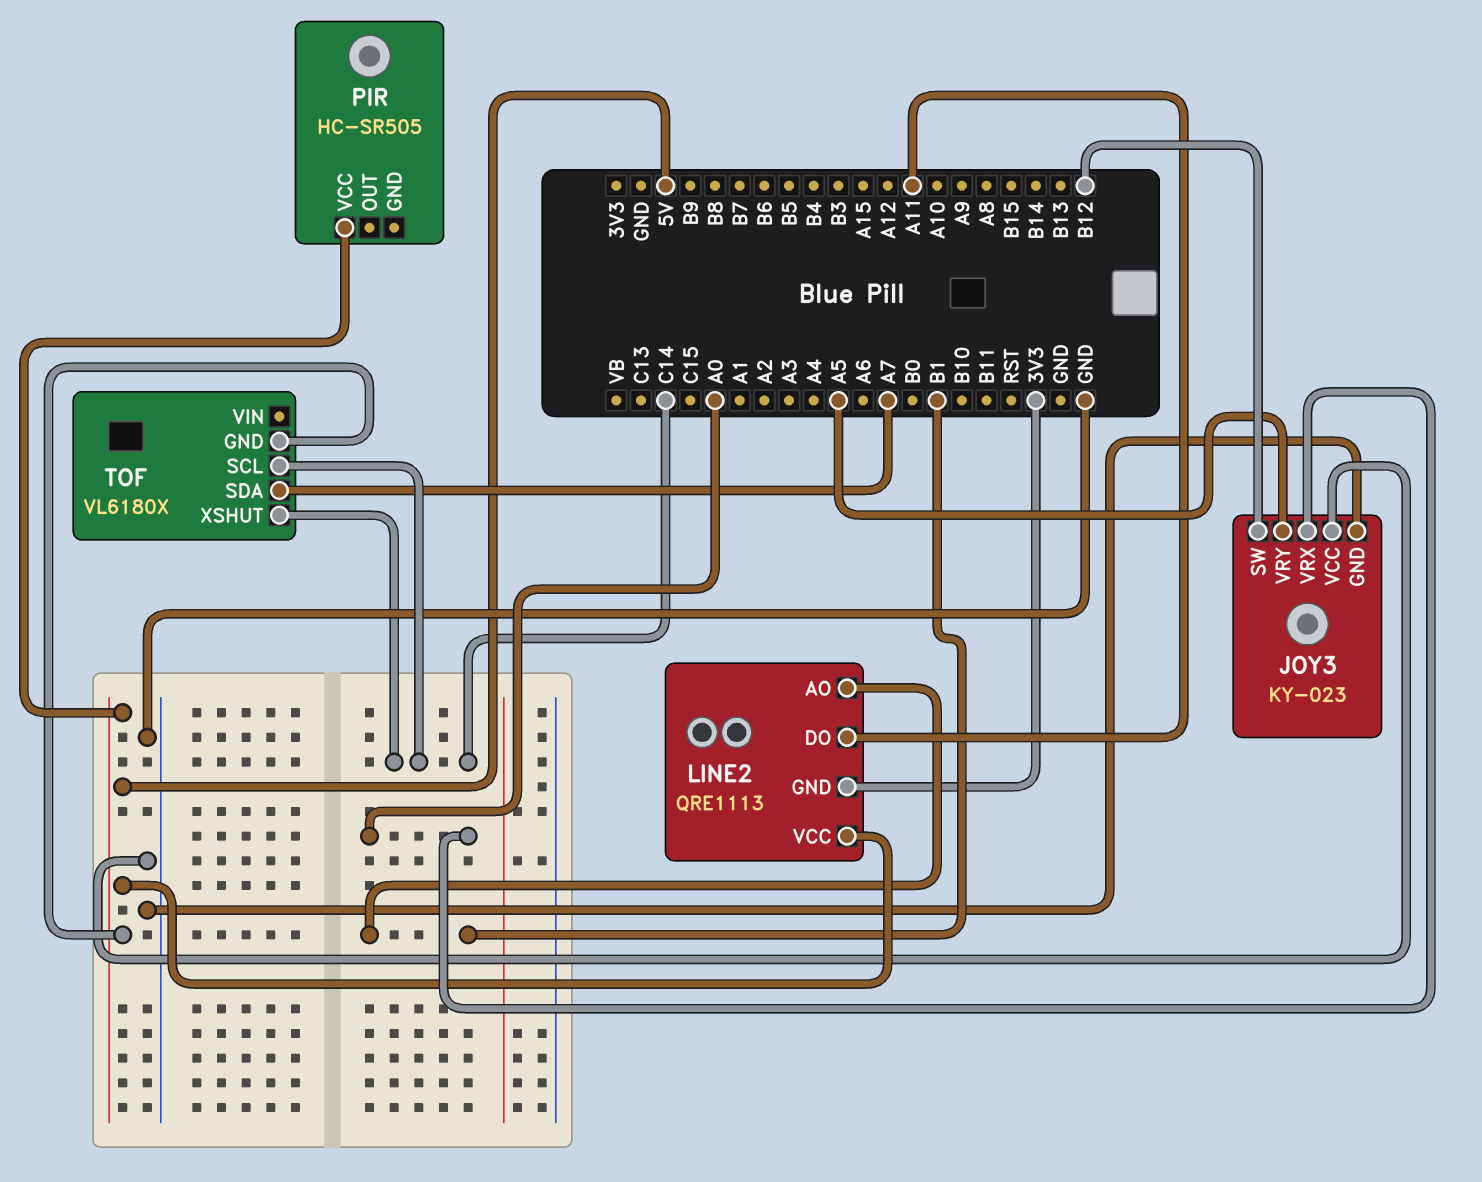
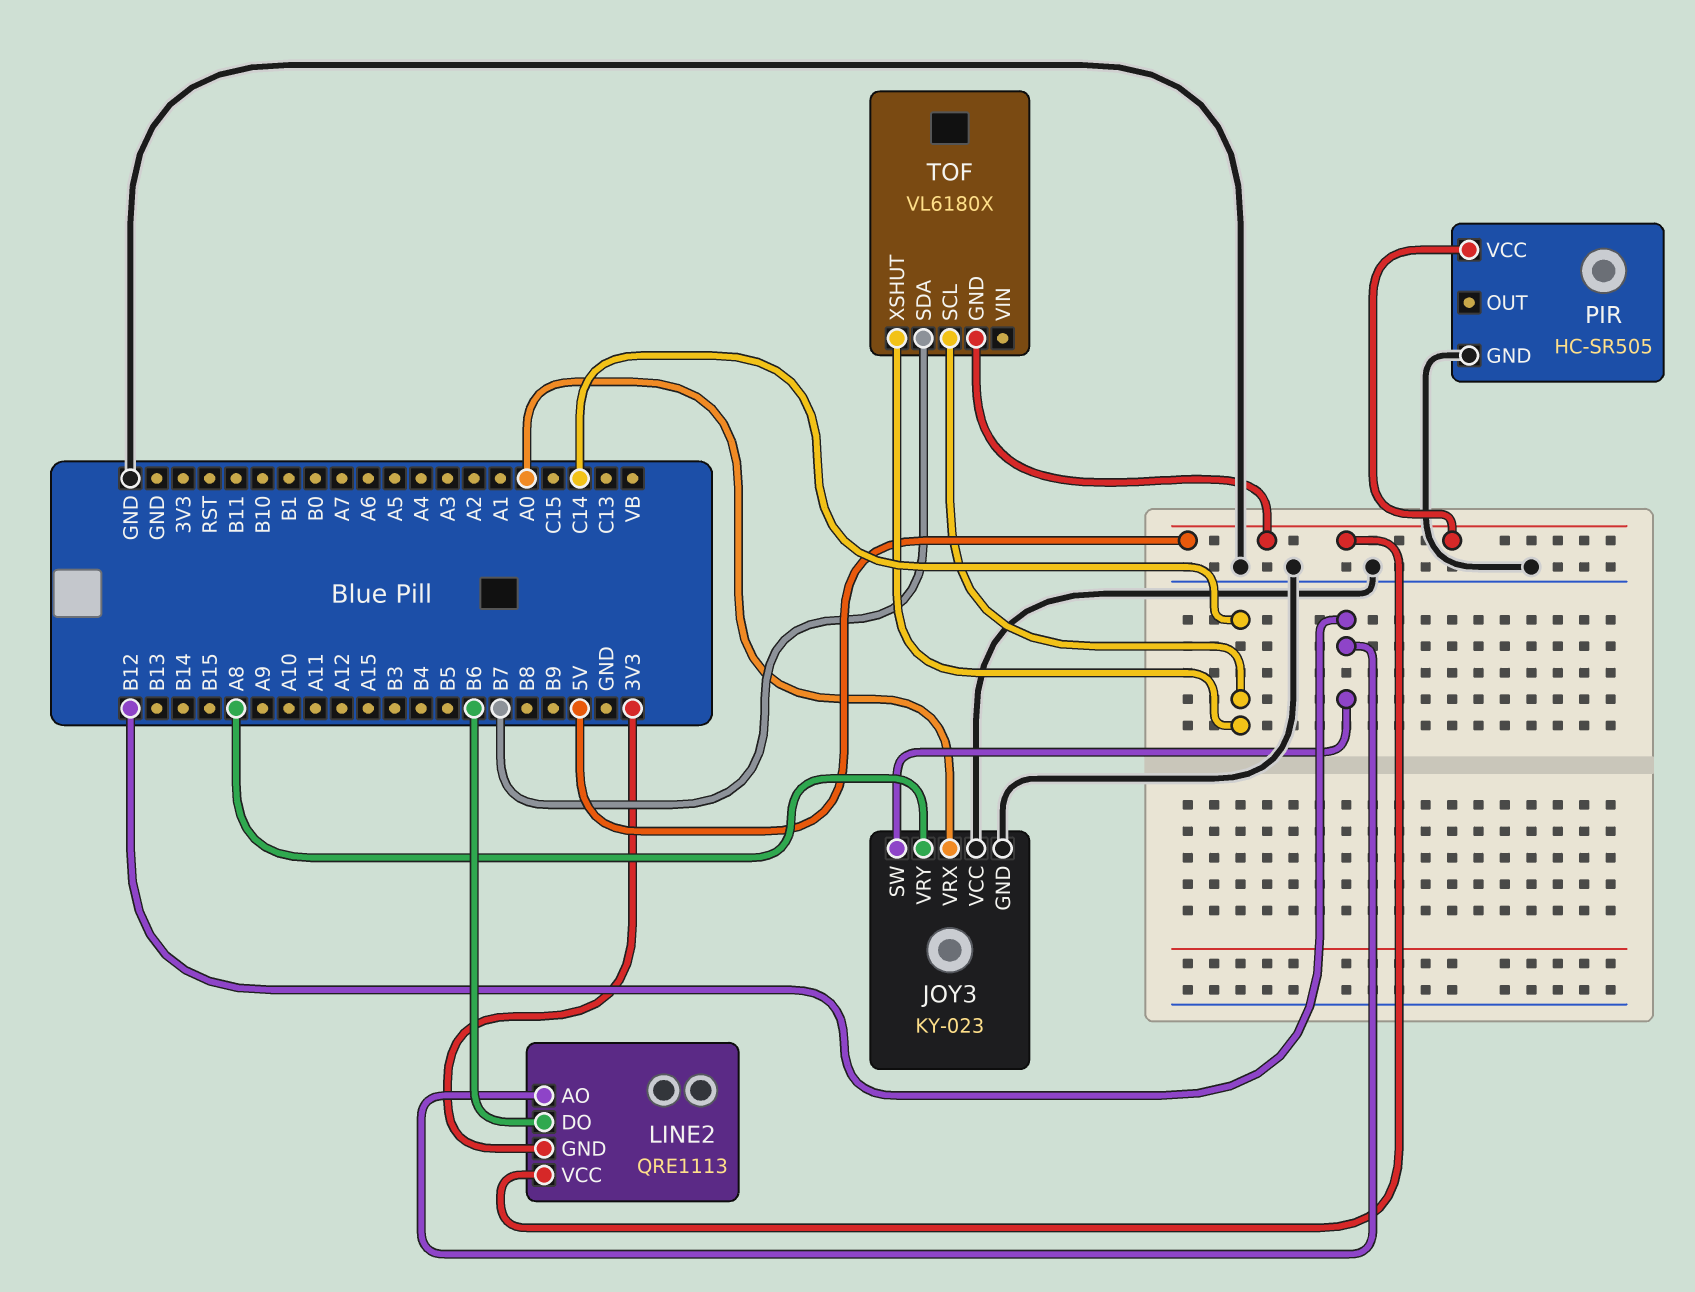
JOY3 pin VRY: A5 -> A8
LINE2 pin AO: B1 -> B12
LINE2 pin DO: A11 -> B6
PIR pin GND: none -> GND
TOF pin SDA: A7 -> B7

